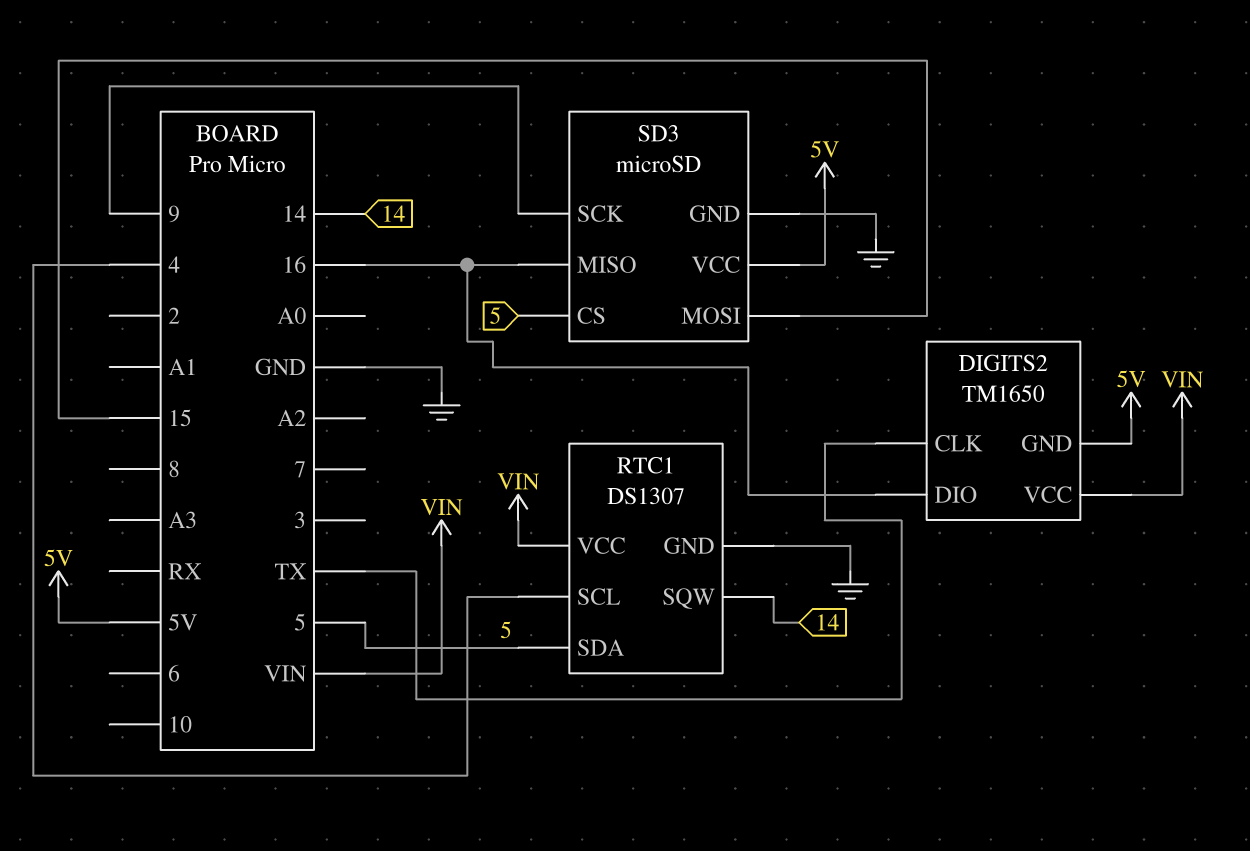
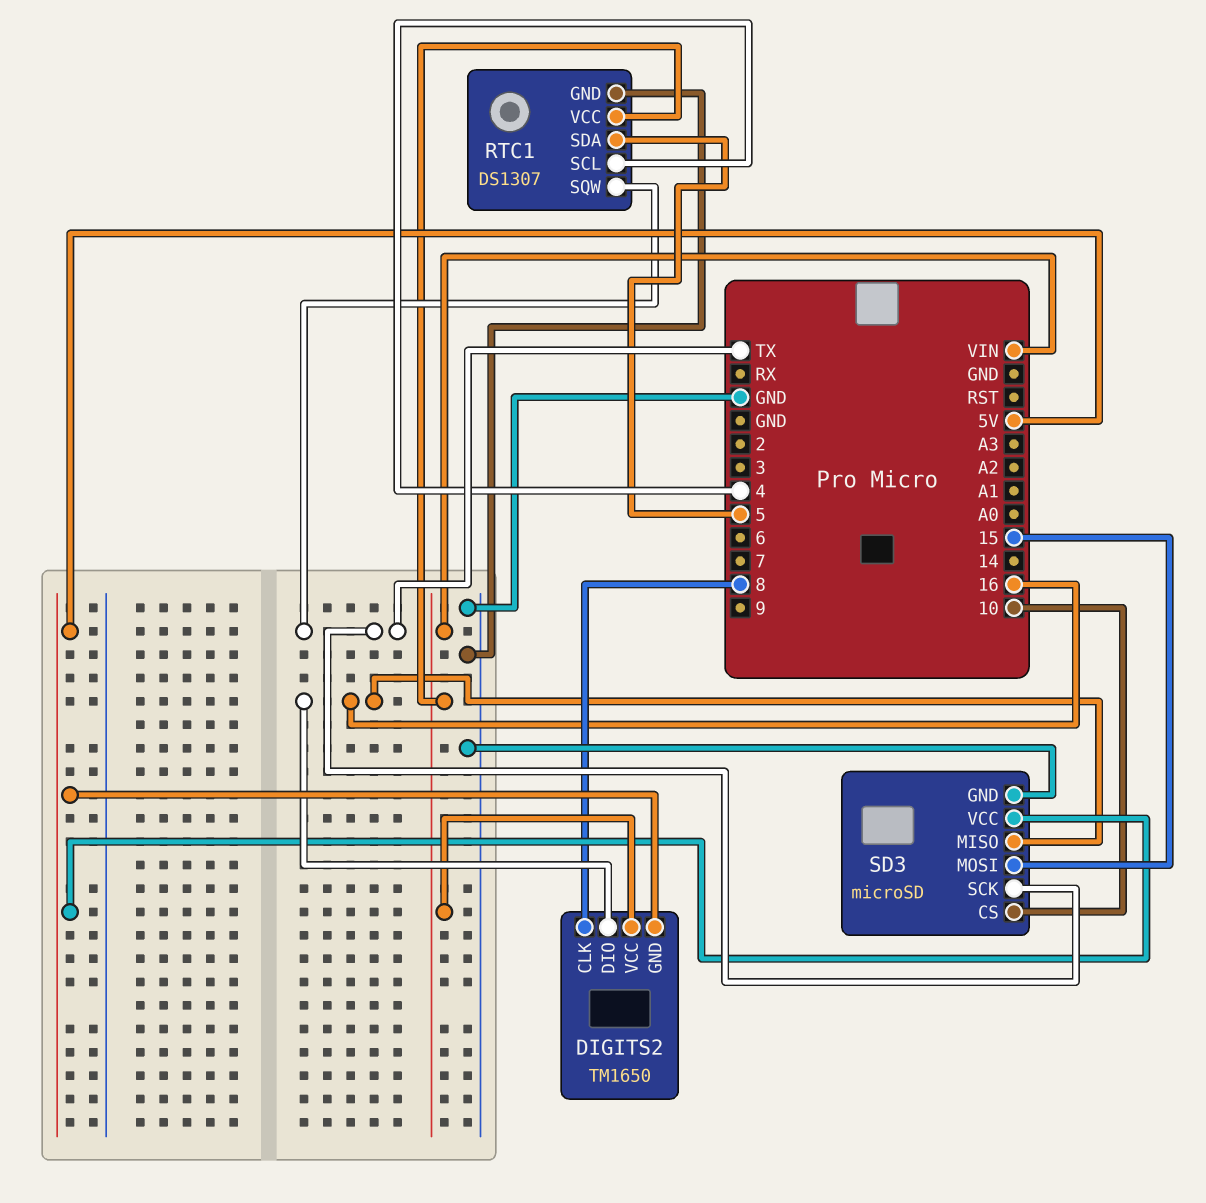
DIGITS2 pin CLK: TX -> 8
RTC1 pin SQW: 14 -> TX
SD3 pin CS: 5 -> 10
SD3 pin SCK: 9 -> TX

